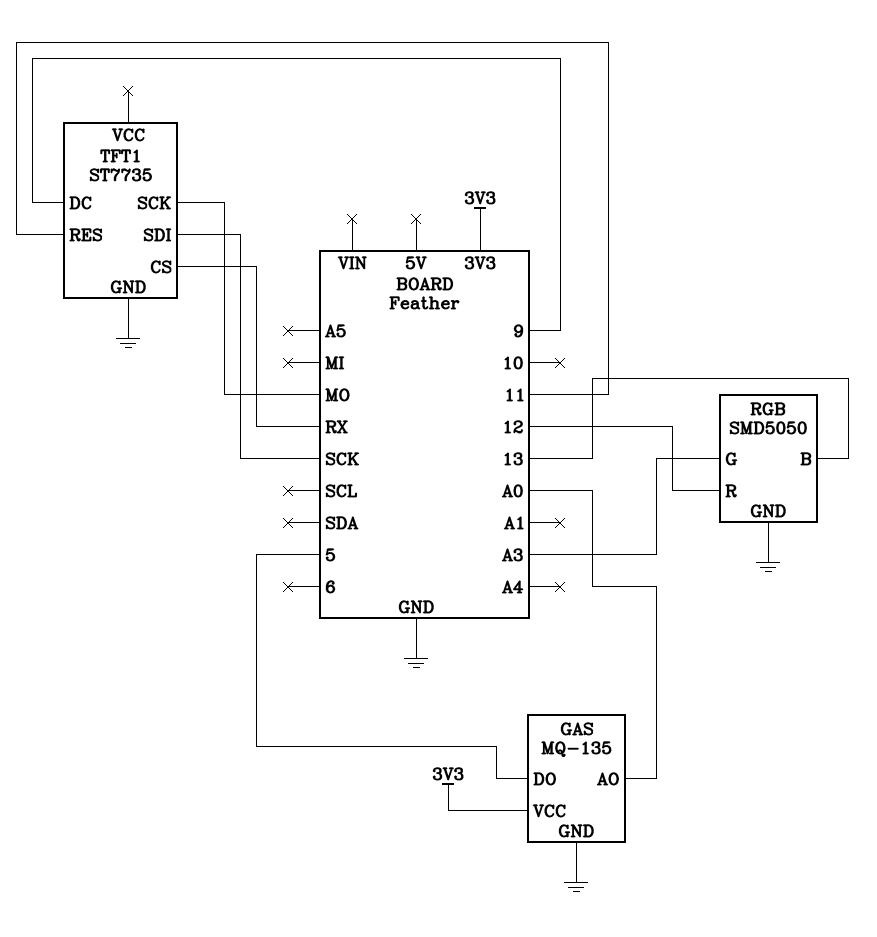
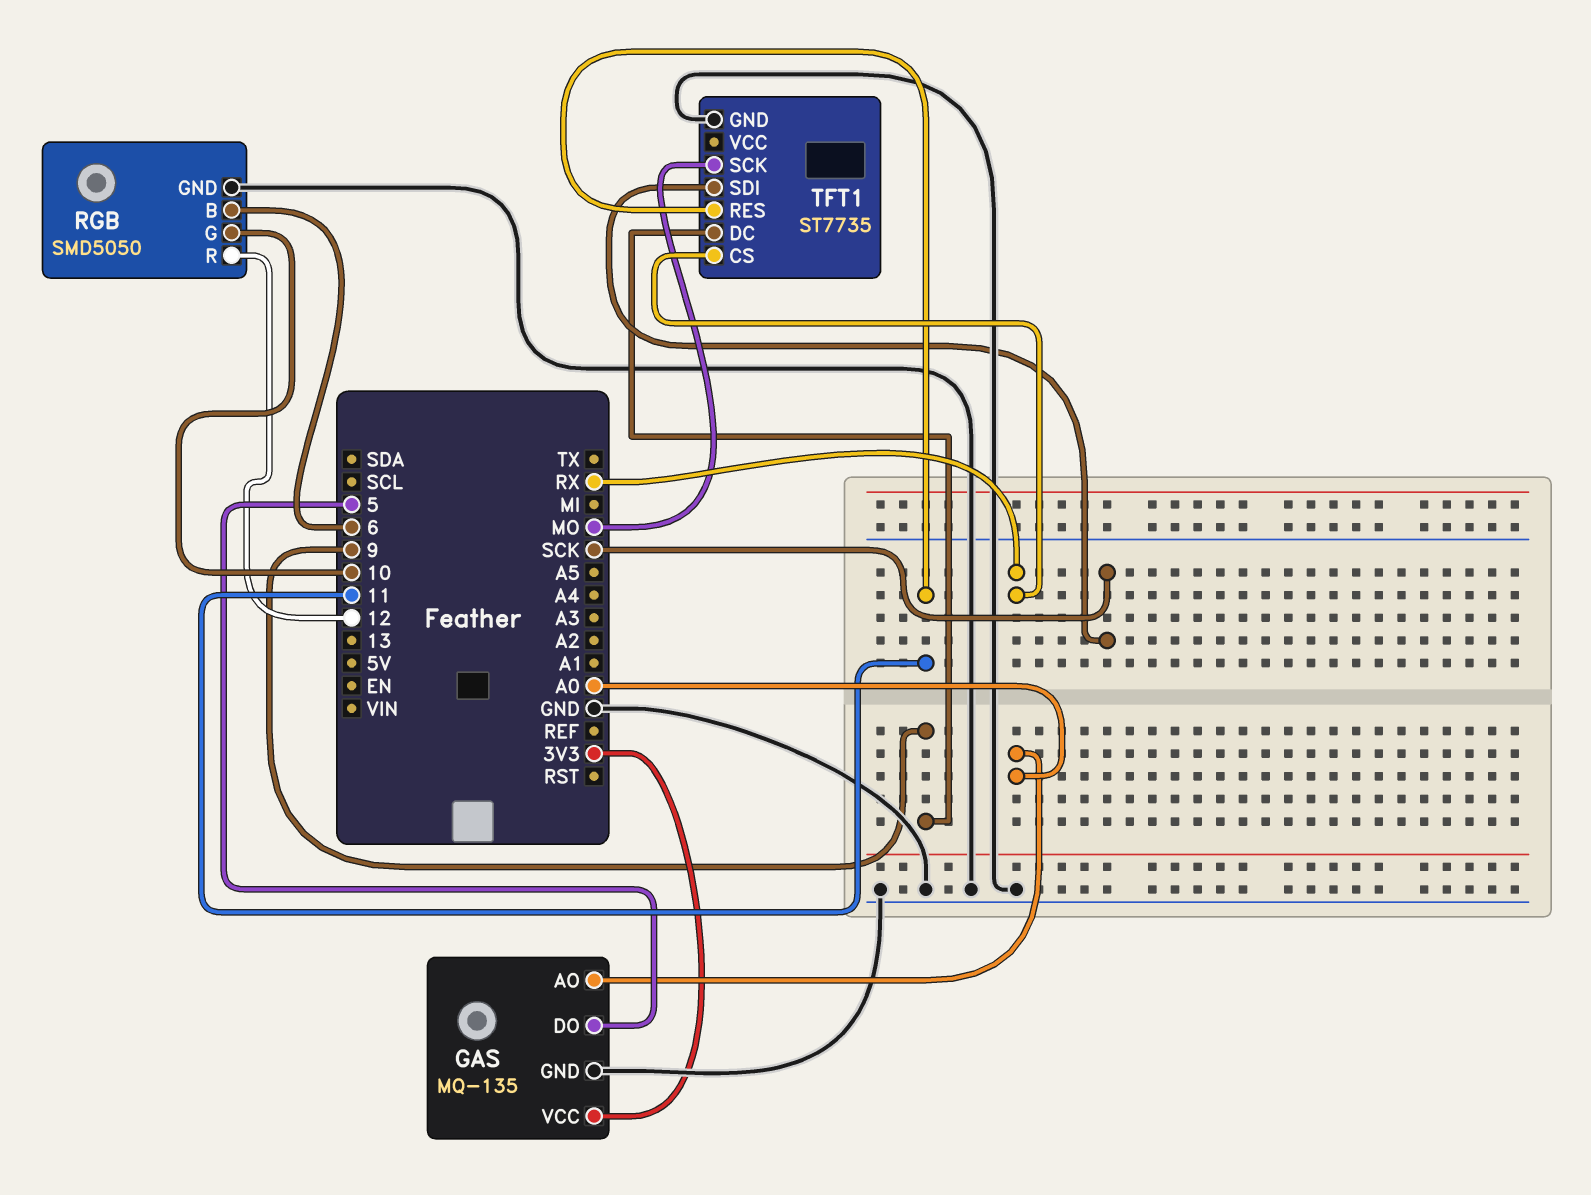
RGB pin B: 13 -> 6
RGB pin G: A3 -> 10

